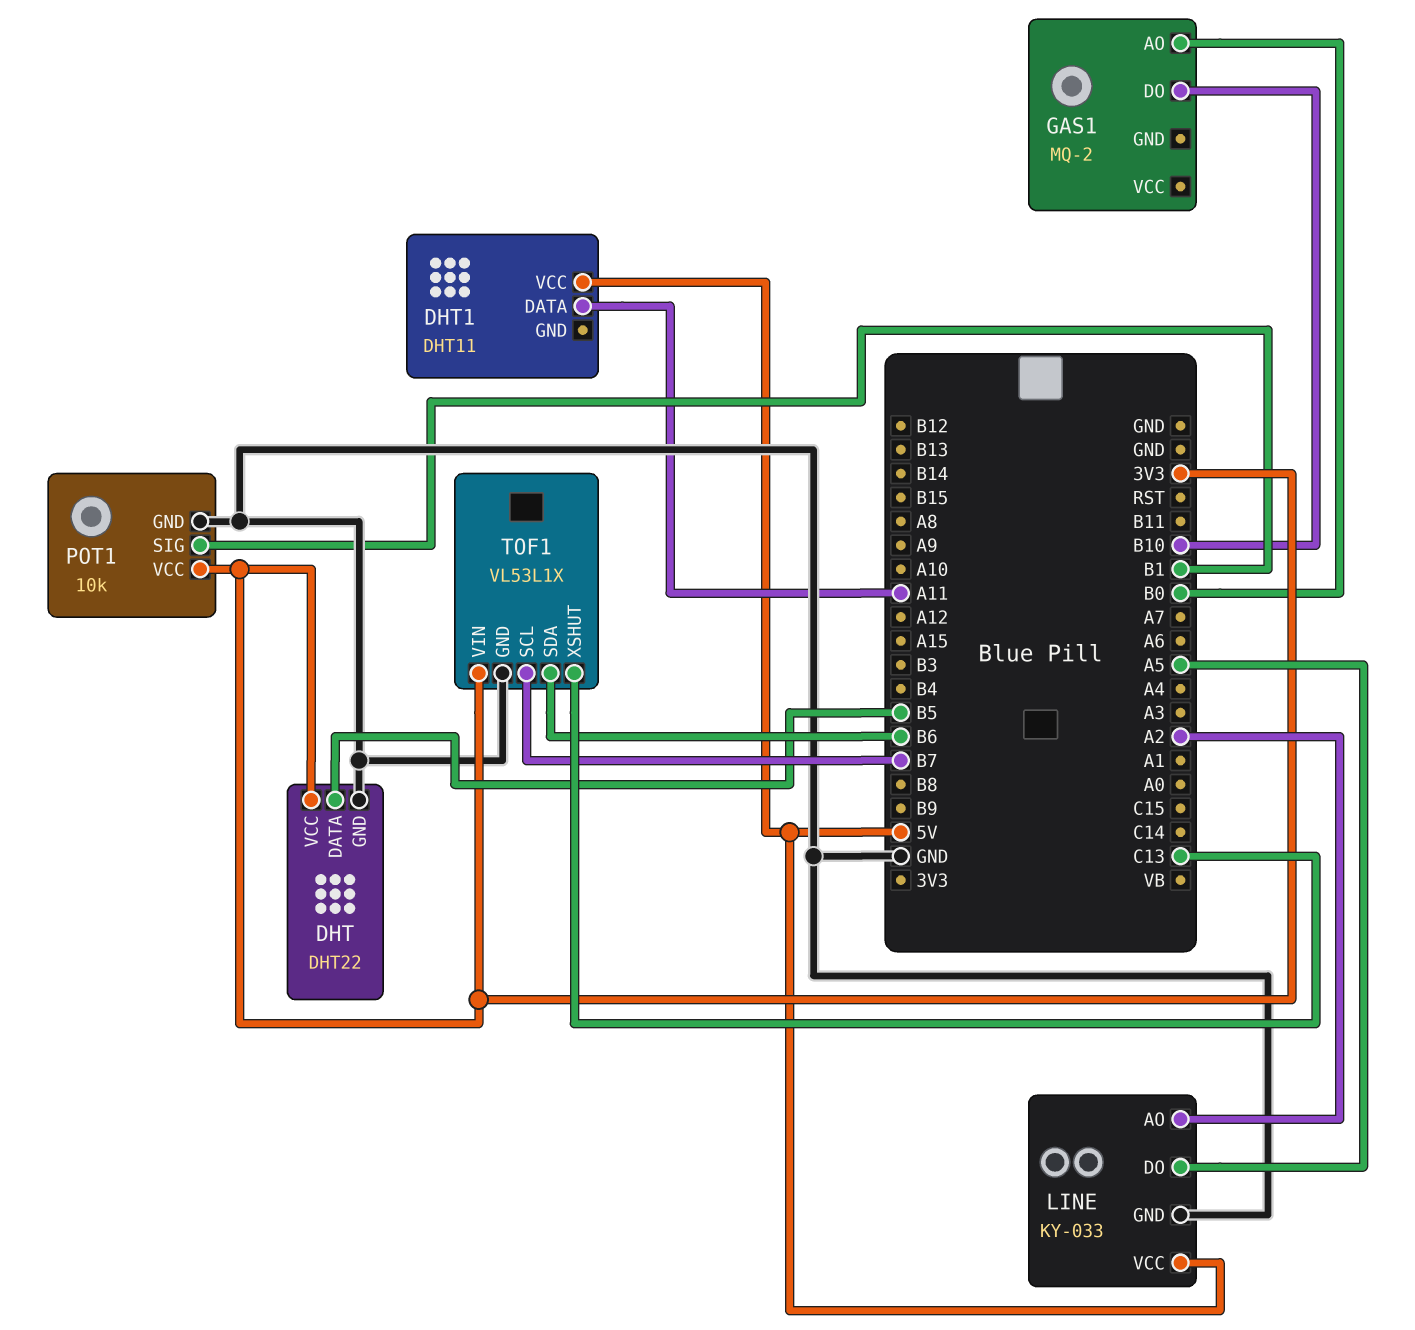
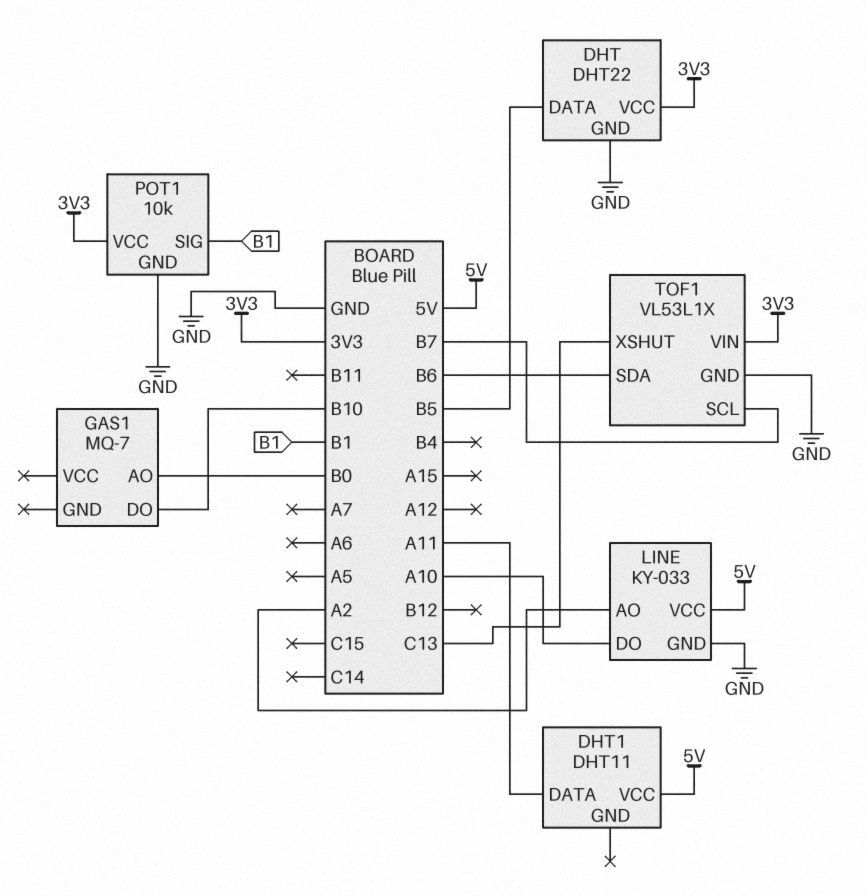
GAS1: MQ-2 -> MQ-7
LINE pin DO: A5 -> A10

